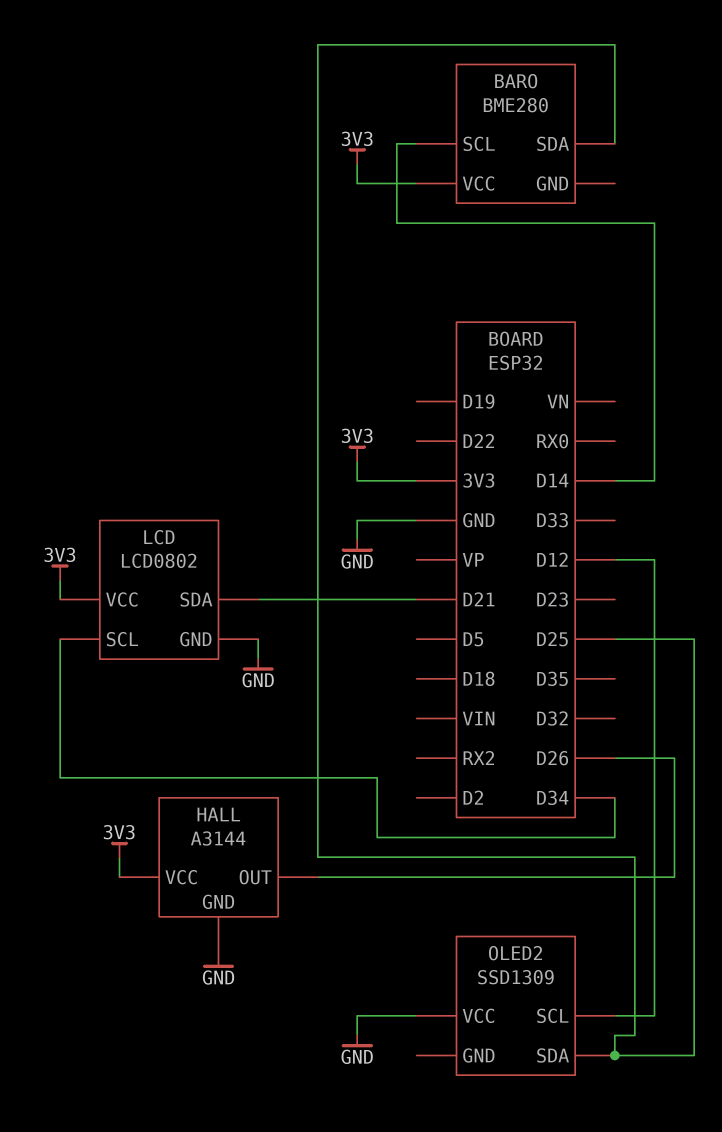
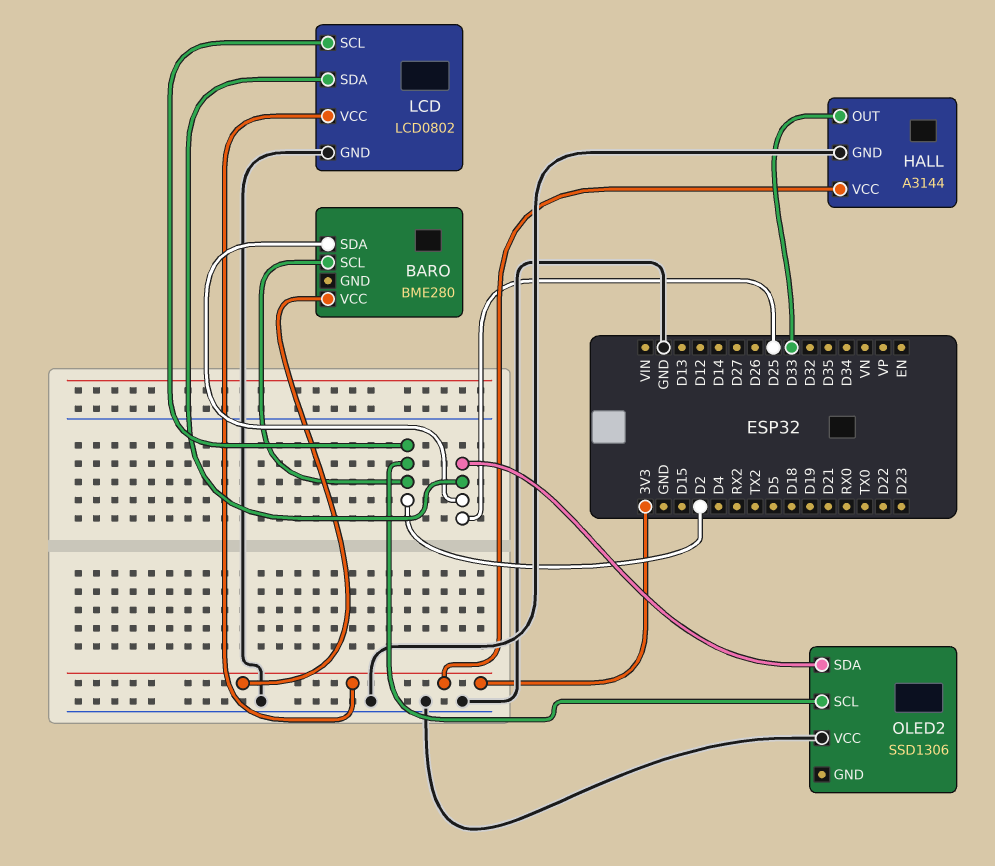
BARO pin SCL: D14 -> D2
HALL pin OUT: D26 -> D33
LCD pin SCL: D34 -> D2
LCD pin SDA: D21 -> D25
OLED2: SSD1309 -> SSD1306
OLED2 pin SCL: D12 -> D2

